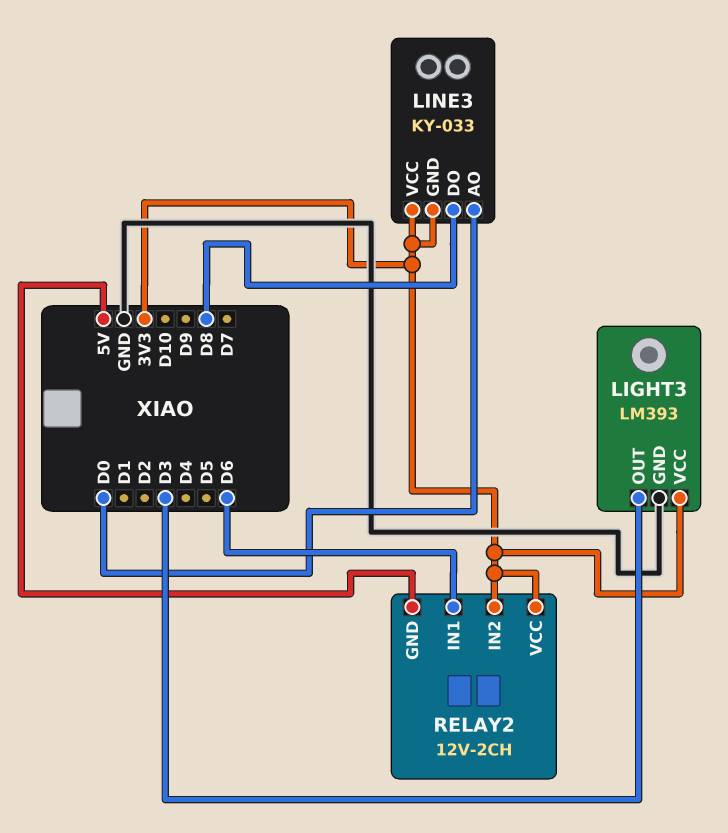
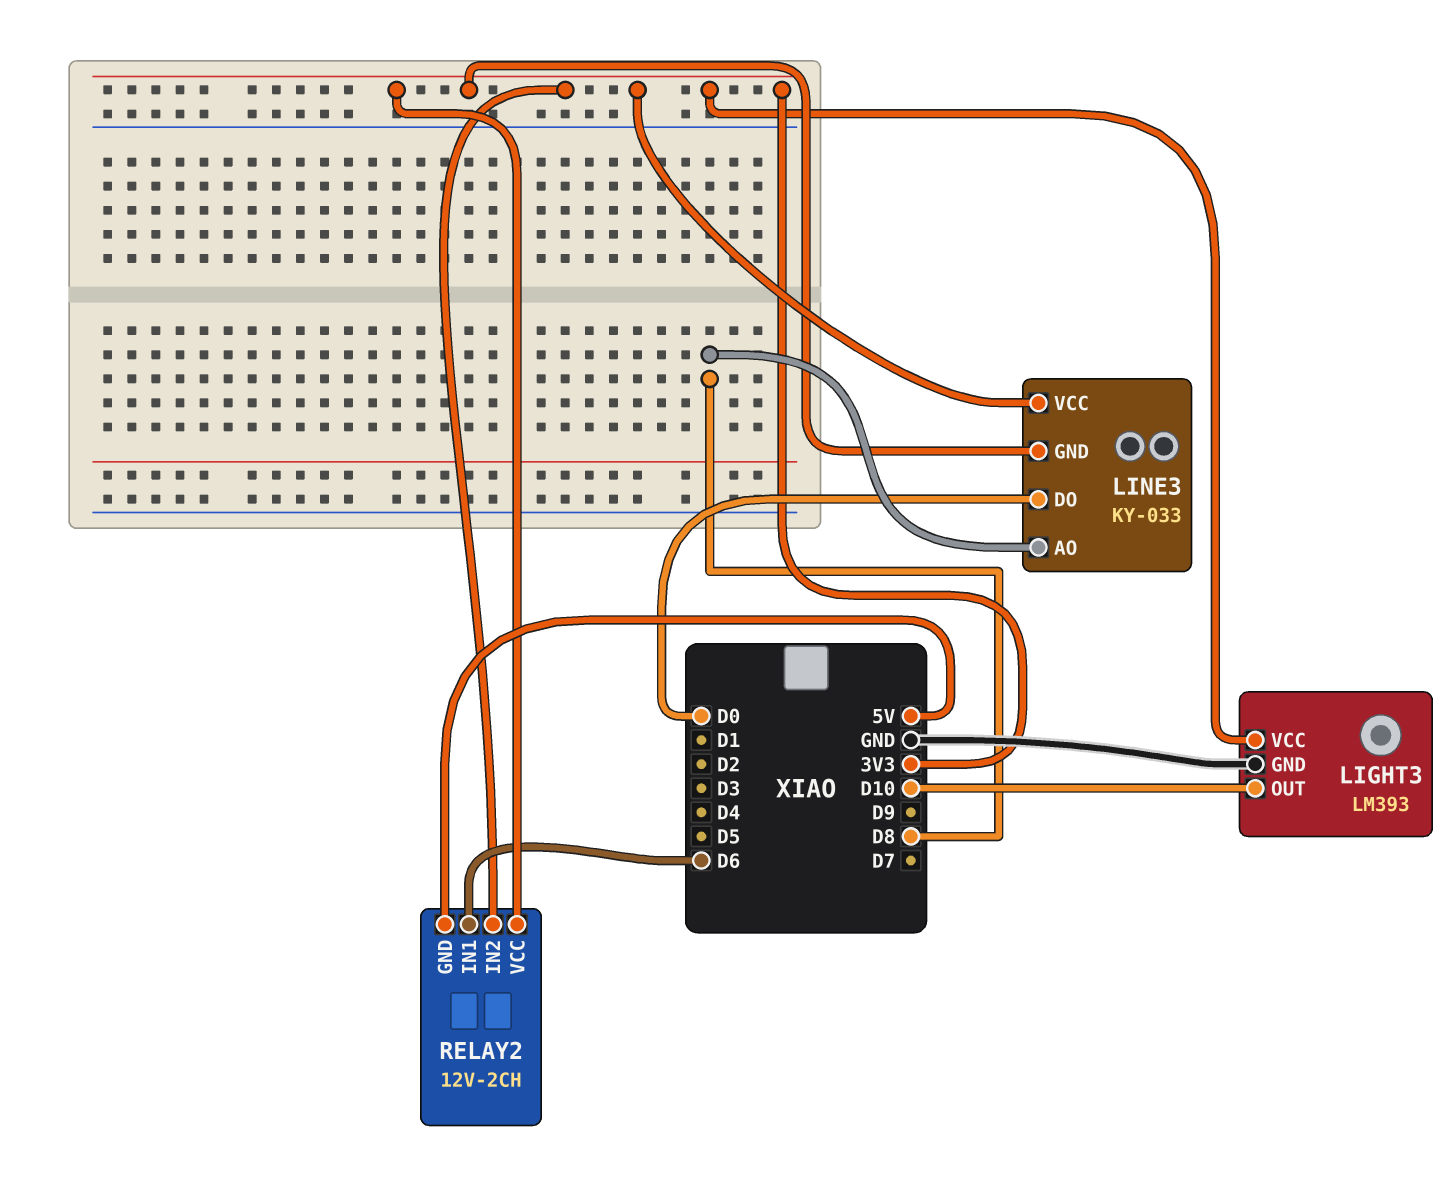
LIGHT3 pin OUT: D3 -> D10
LINE3 pin AO: D0 -> D8
LINE3 pin DO: D8 -> D0

